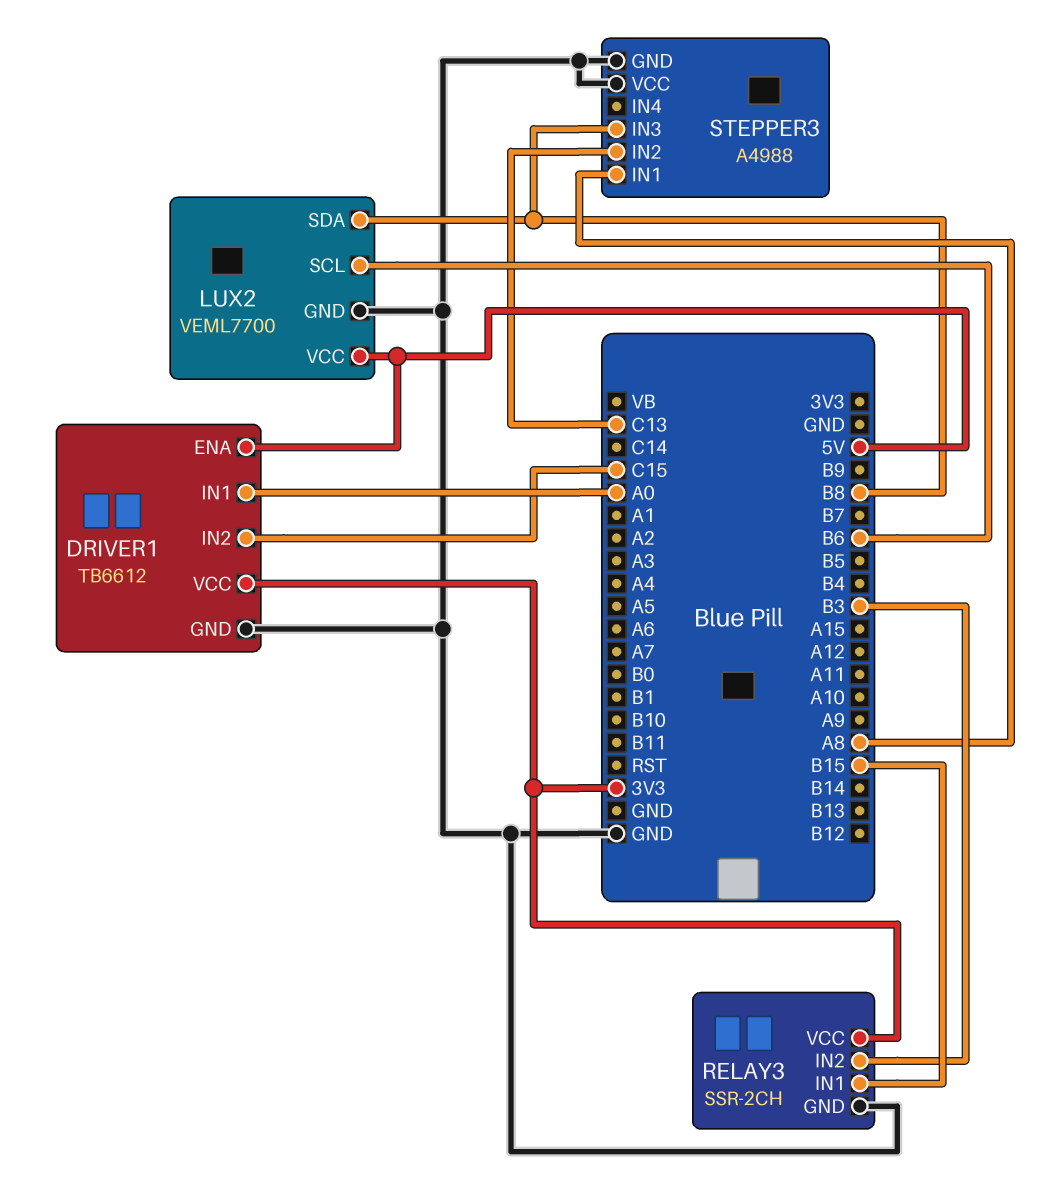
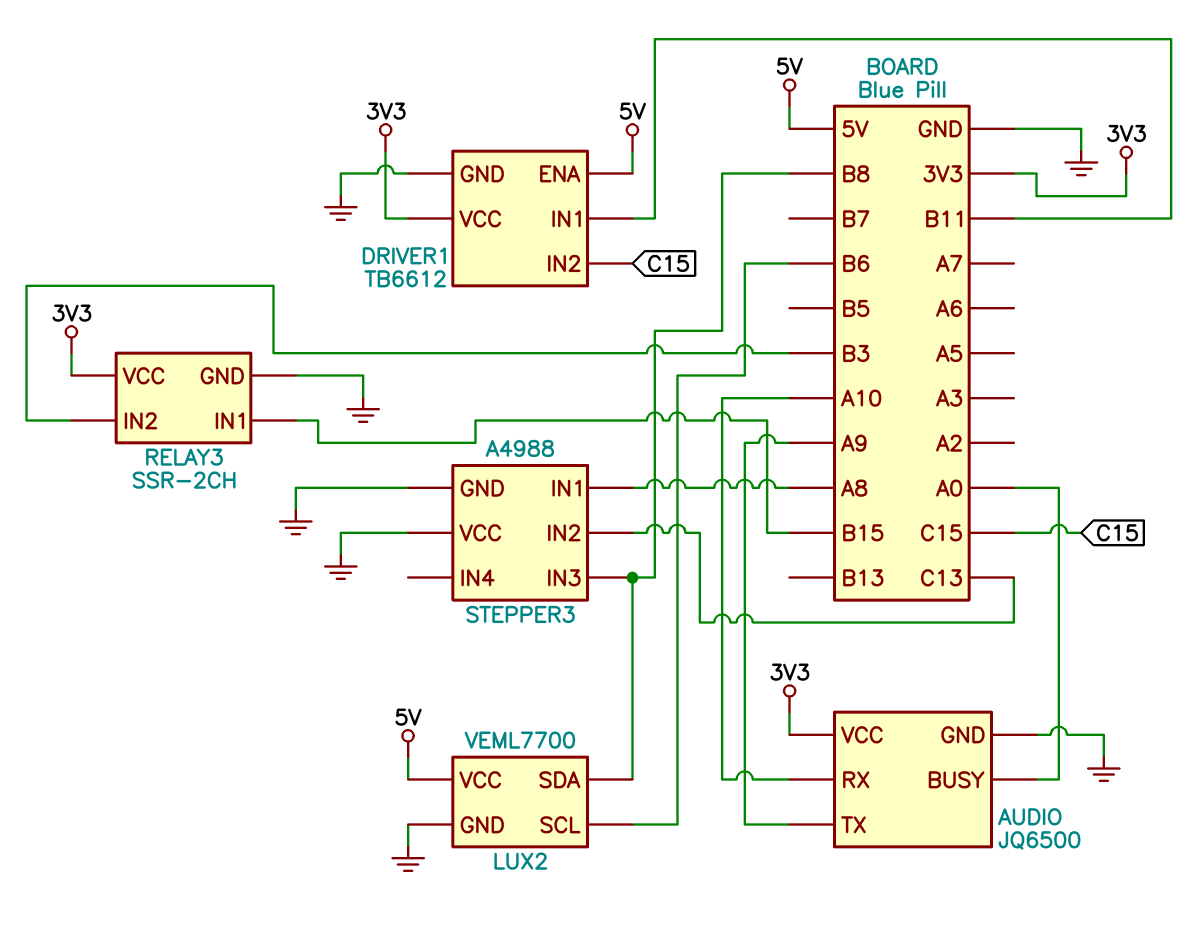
AUDIO: none -> JQ6500
AUDIO pin BUSY: none -> A0
AUDIO pin GND: none -> GND
AUDIO pin RX: none -> A10
AUDIO pin TX: none -> A9
AUDIO pin VCC: none -> 3V3
DRIVER1 pin IN1: A0 -> B11

